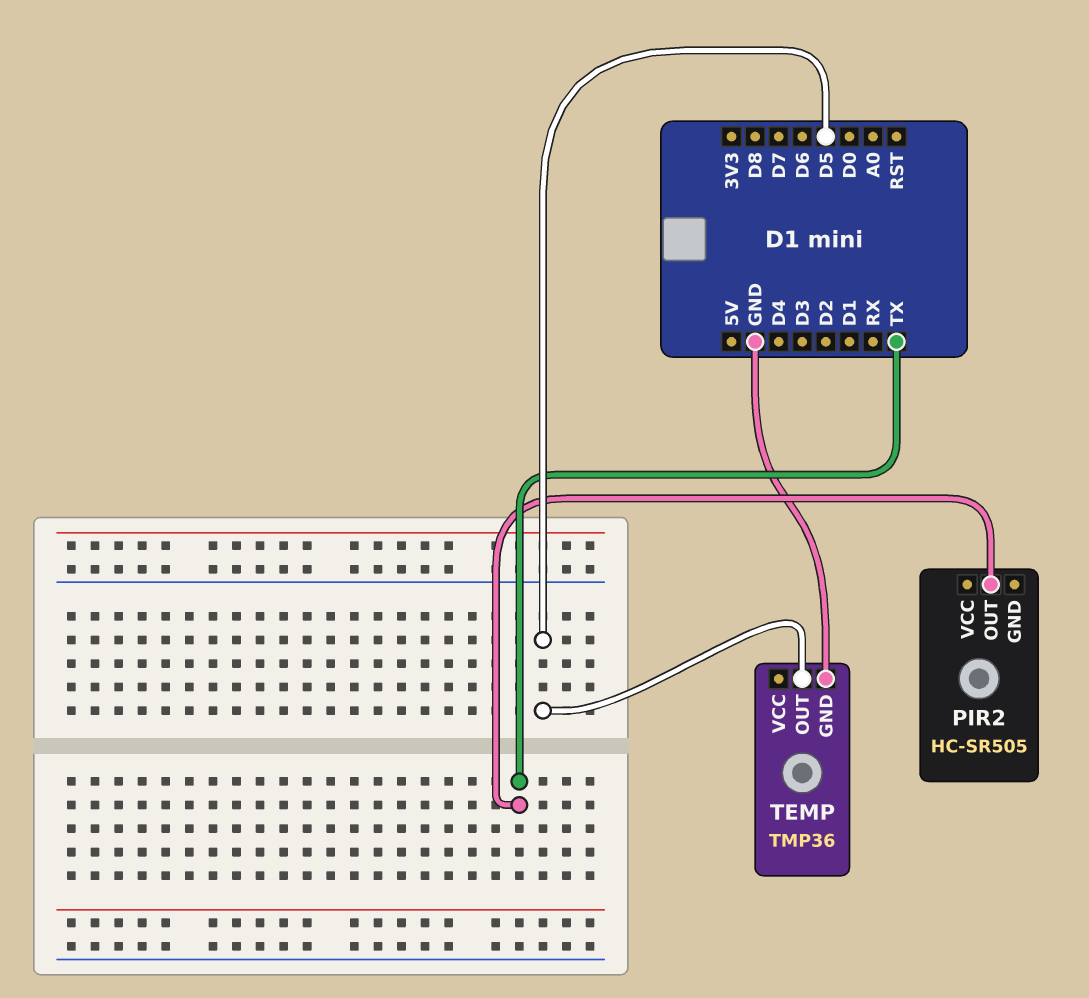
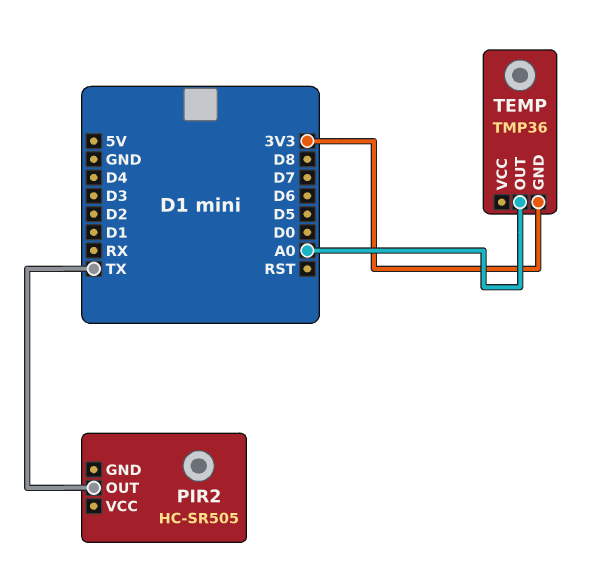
TEMP pin GND: GND -> 3V3
TEMP pin OUT: D5 -> A0

